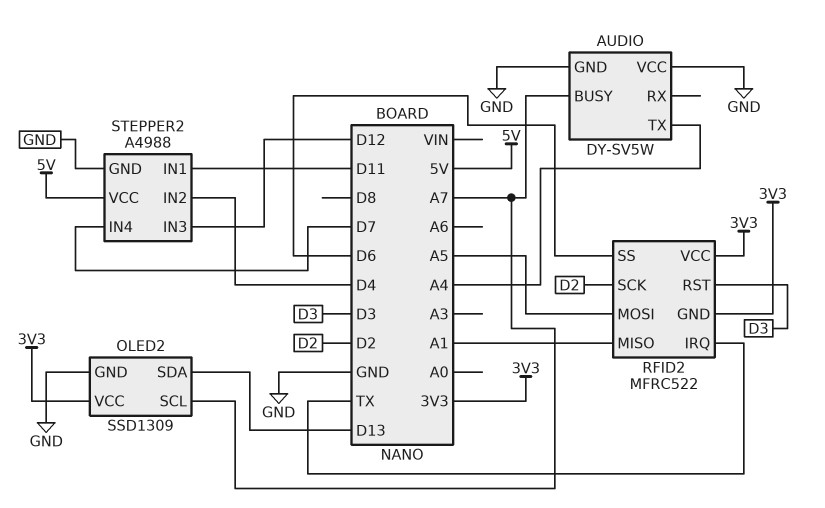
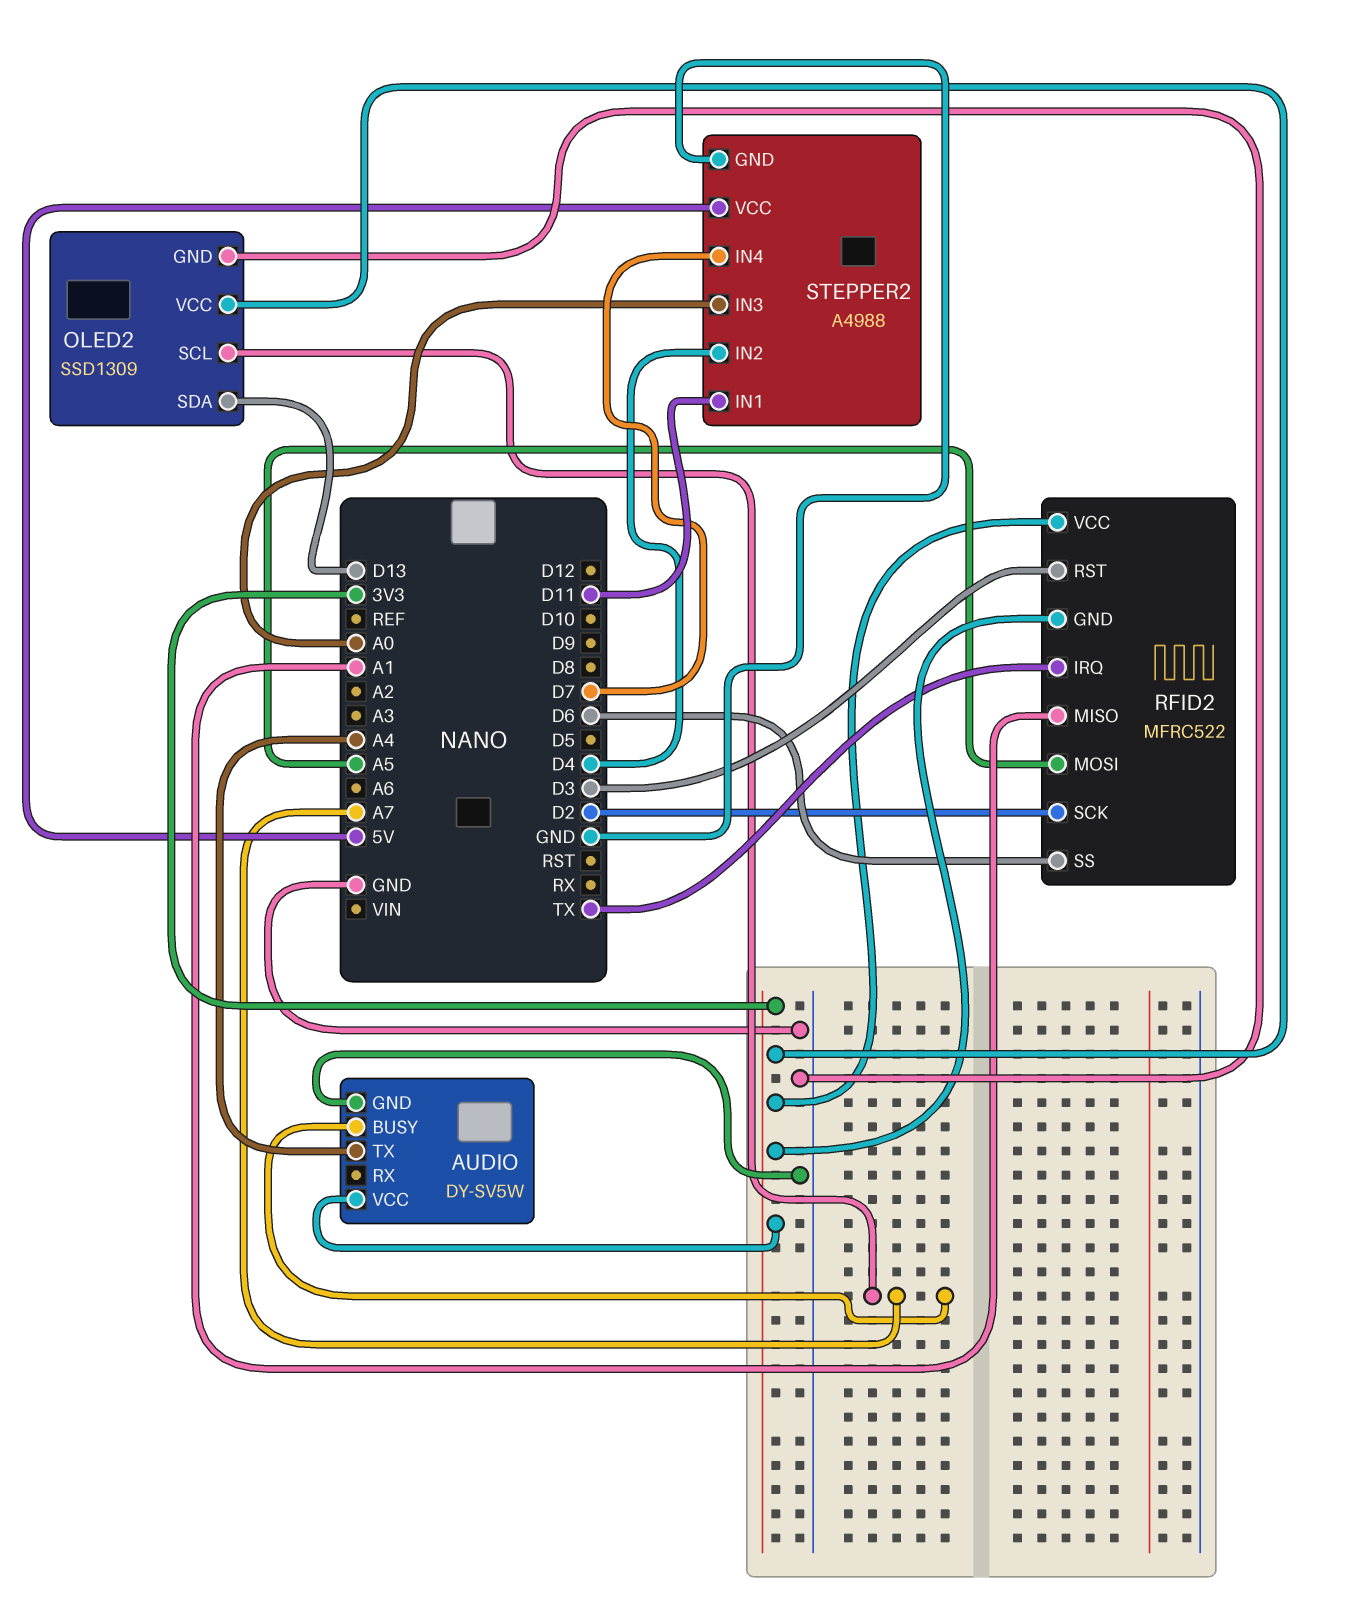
AUDIO pin VCC: GND -> 3V3
STEPPER2 pin IN3: D12 -> A0

